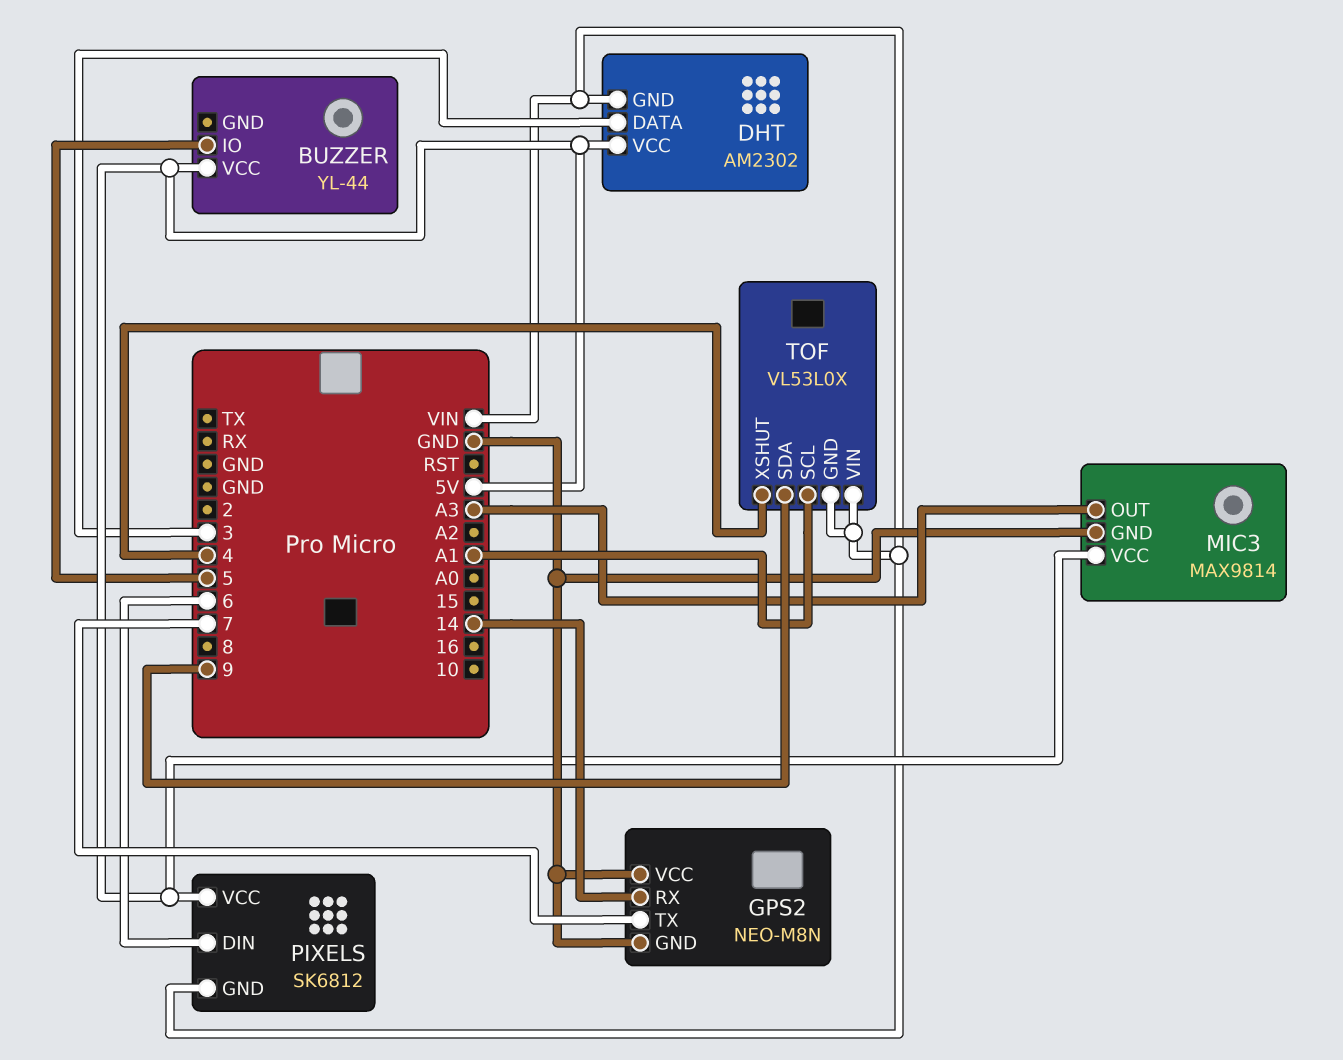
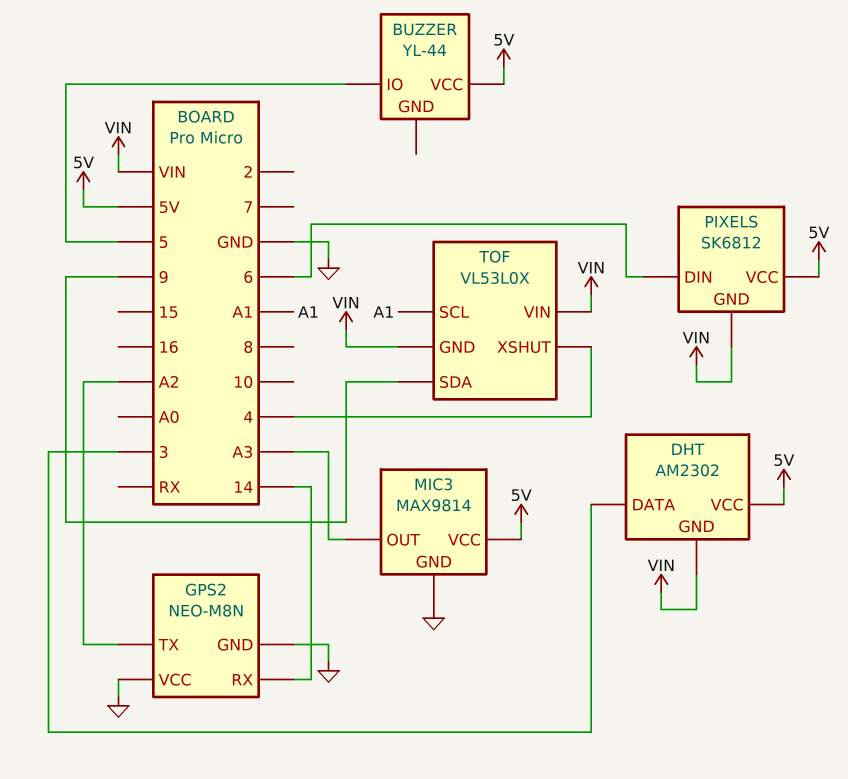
GPS2 pin TX: 7 -> A2

